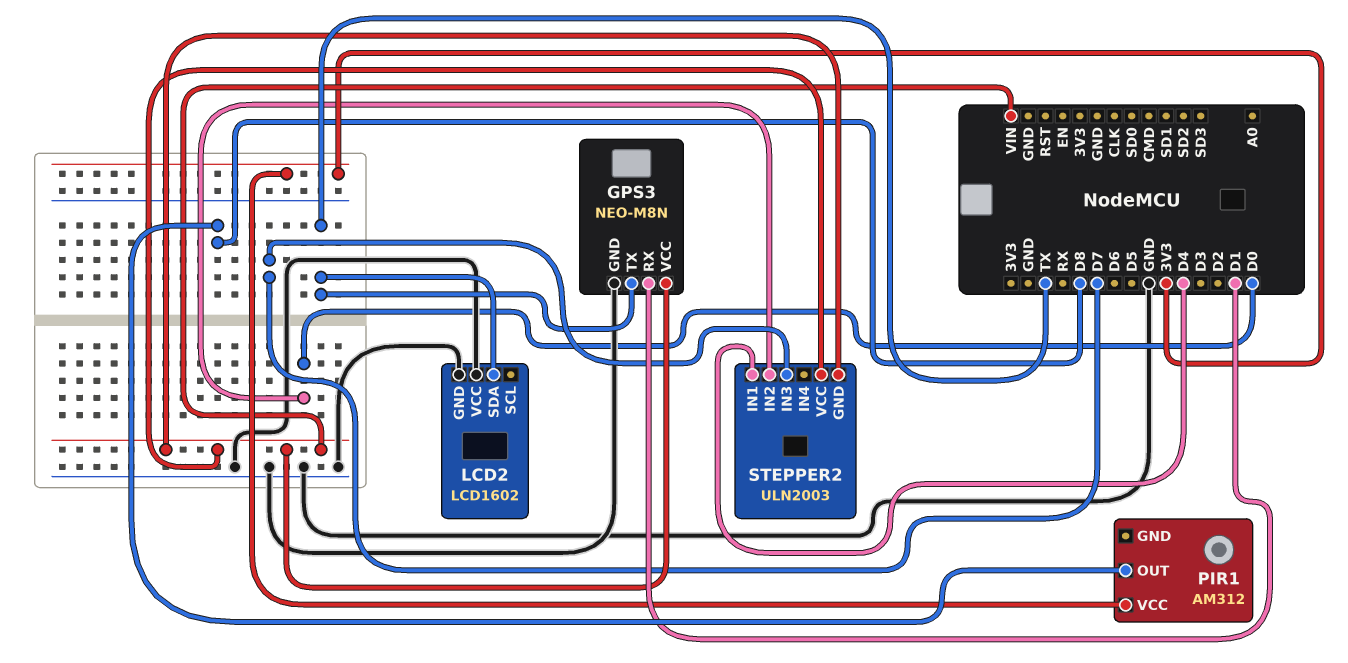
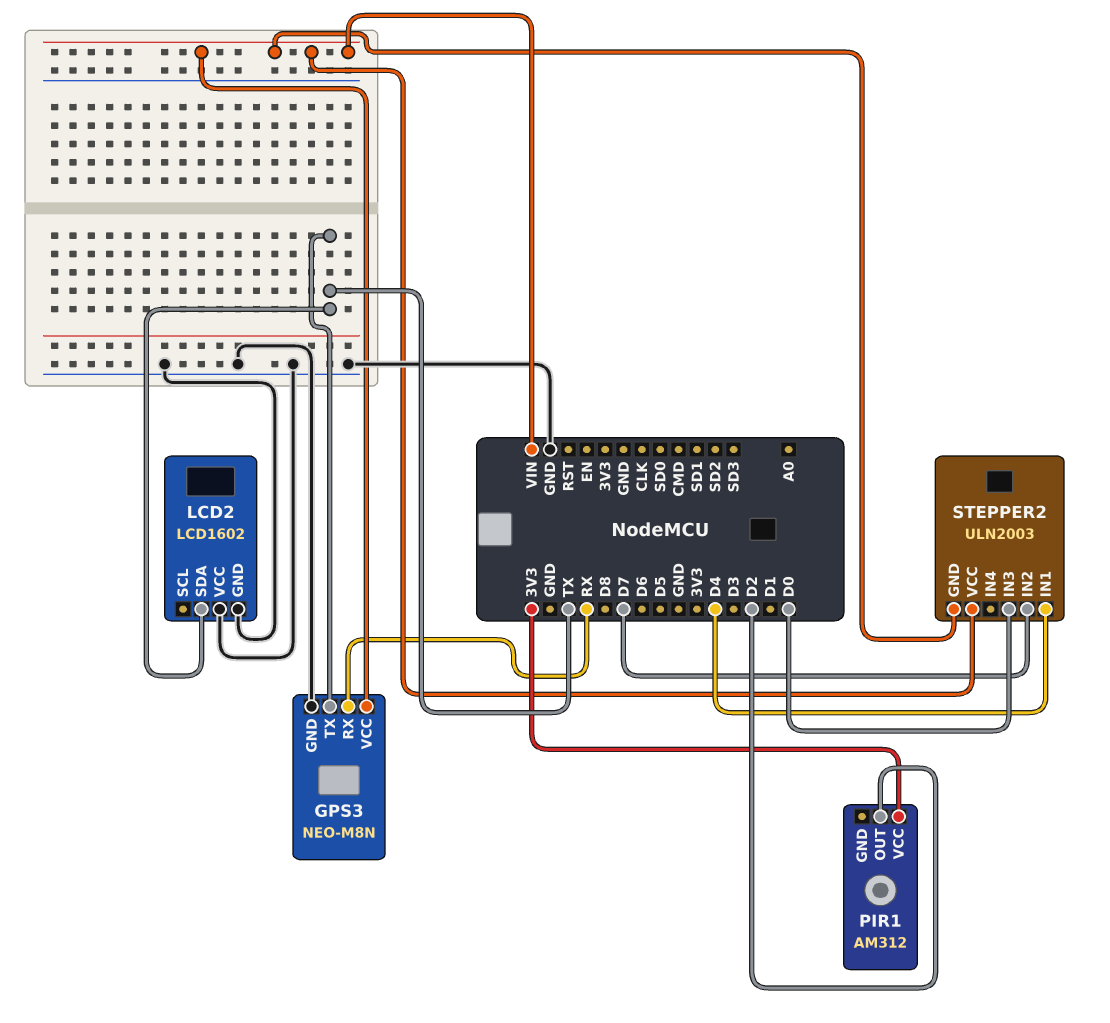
GPS3 pin RX: D1 -> RX
PIR1 pin OUT: D8 -> D2
STEPPER2 pin IN2: D0 -> D7
STEPPER2 pin IN3: D7 -> D0

